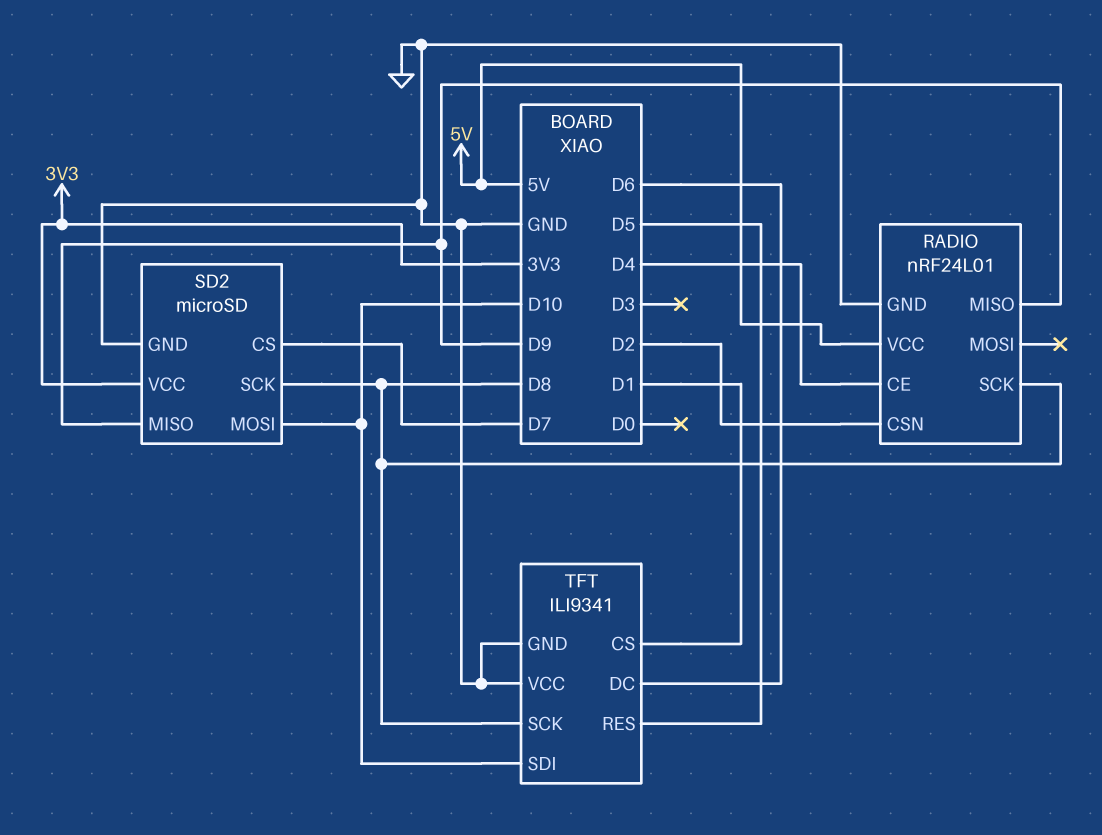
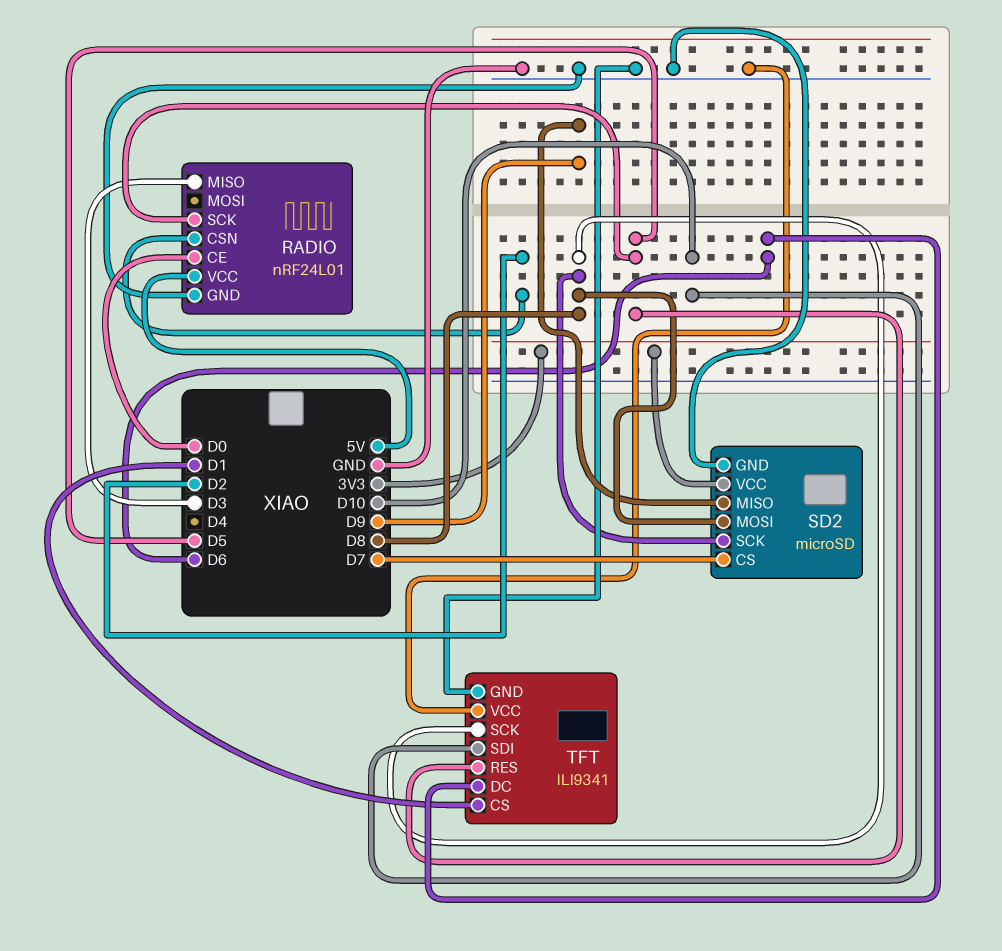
RADIO pin CE: D4 -> D0
RADIO pin MISO: D9 -> D3
RADIO pin SCK: D8 -> D5
SD2 pin MOSI: D10 -> D8

